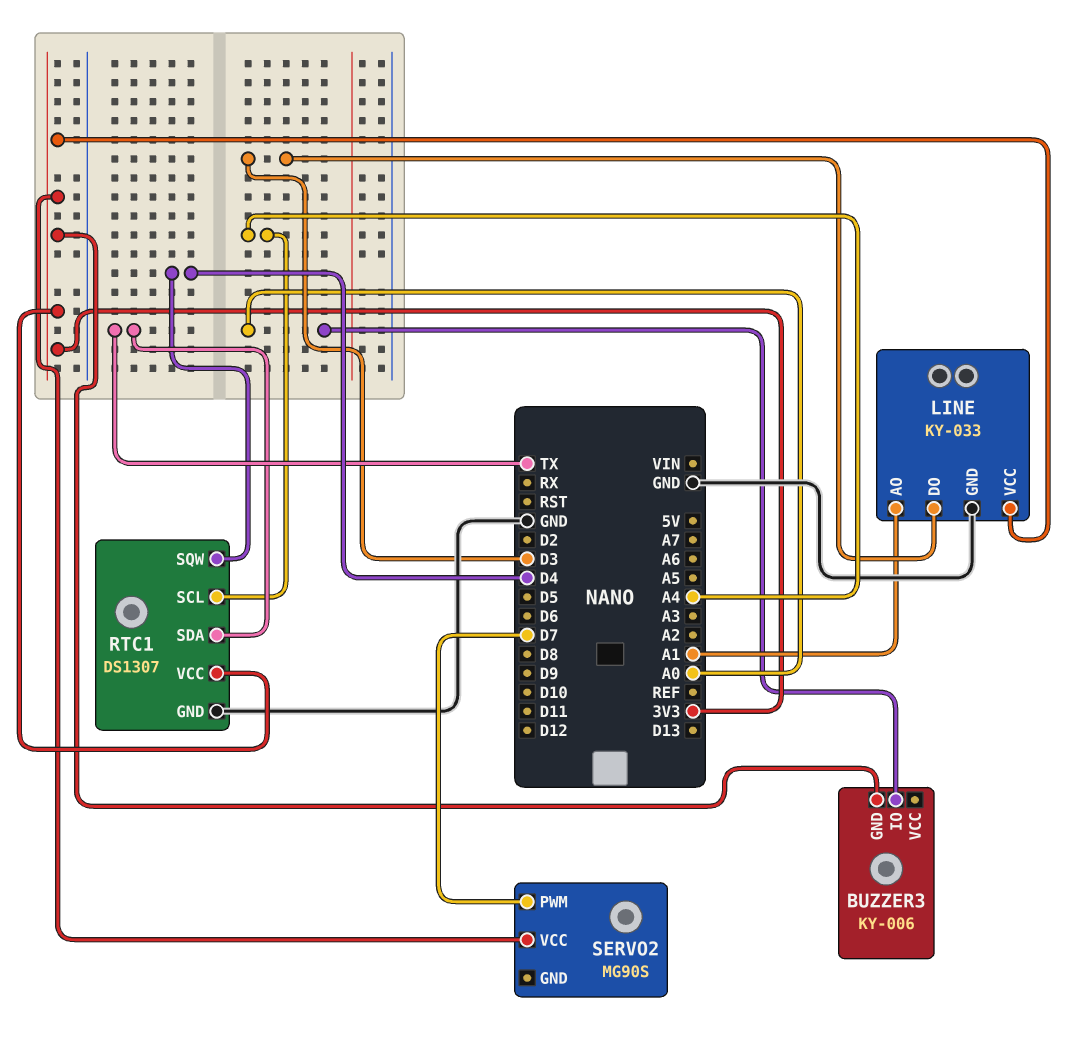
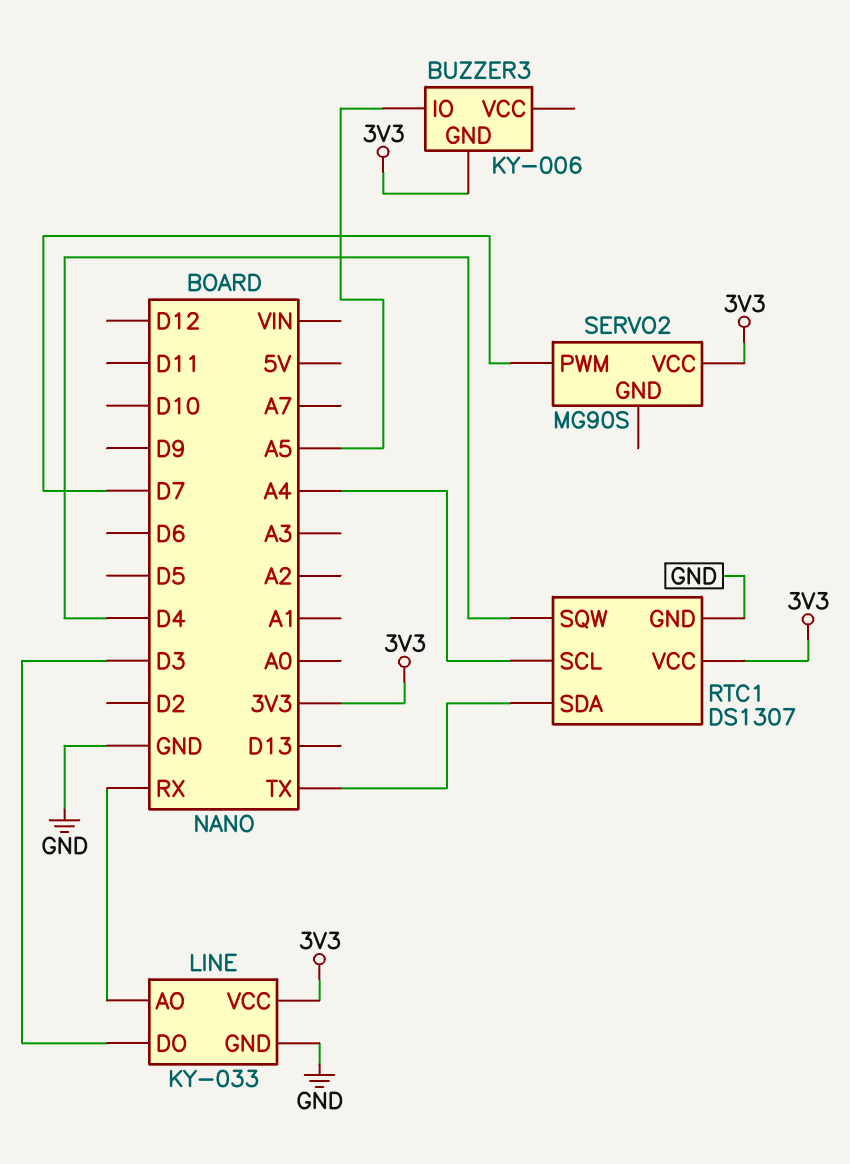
BUZZER3 pin IO: A0 -> A5
LINE pin AO: A1 -> RX

